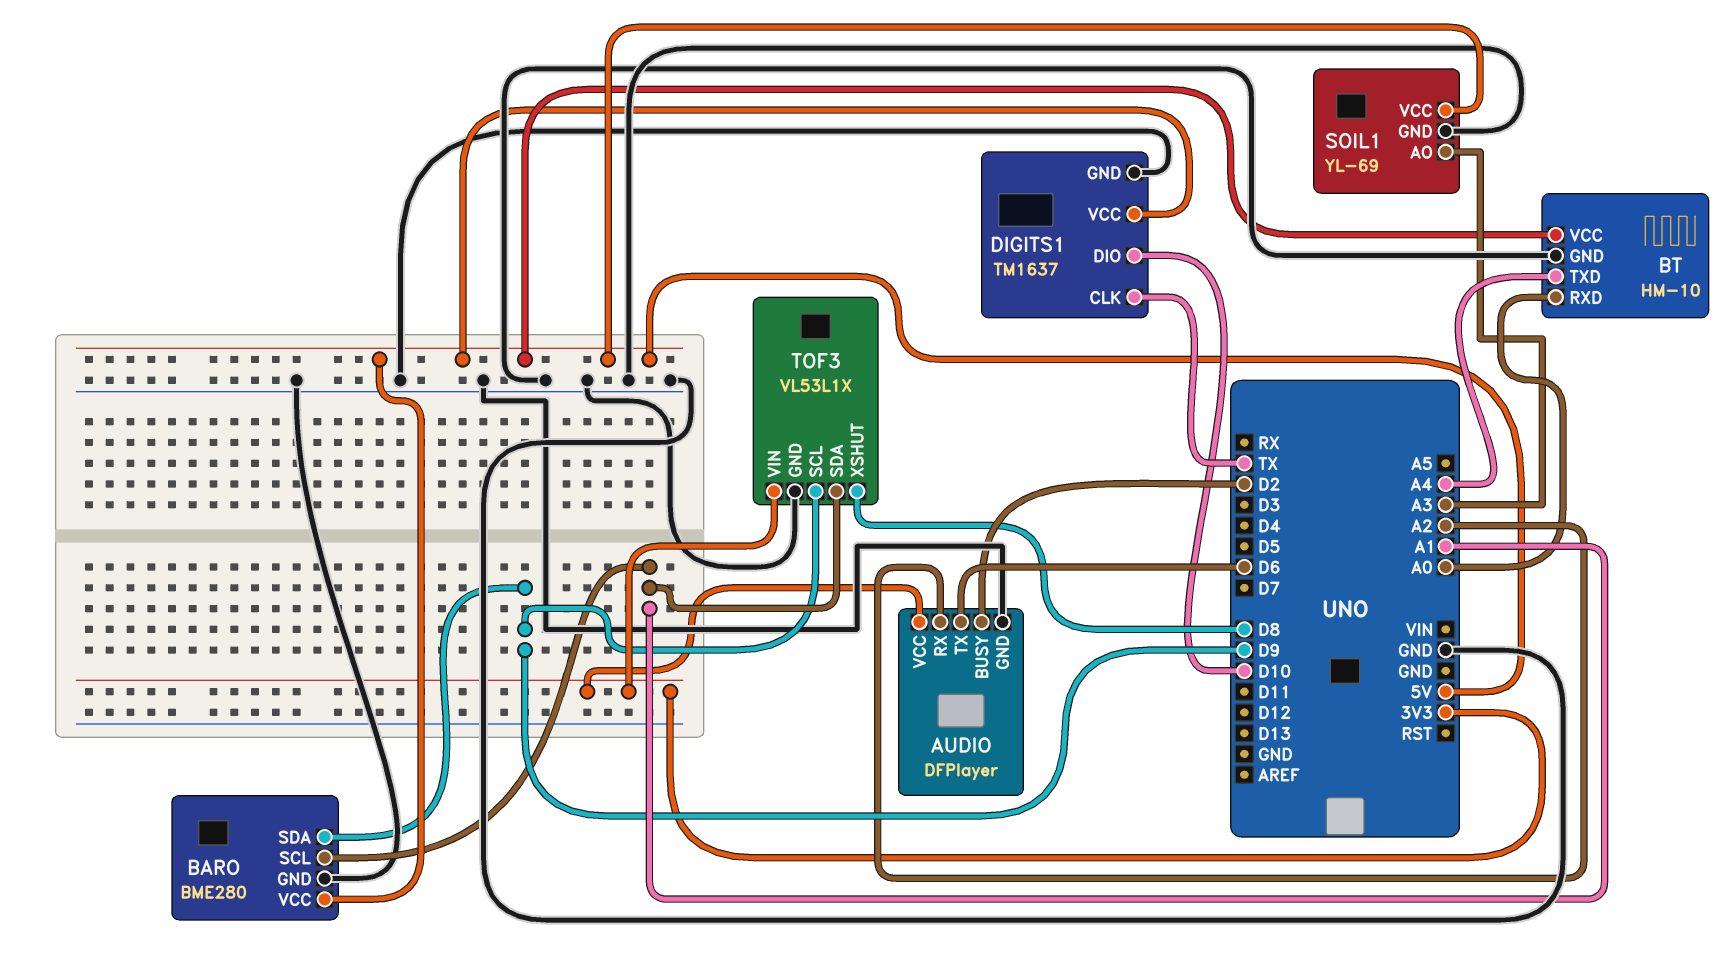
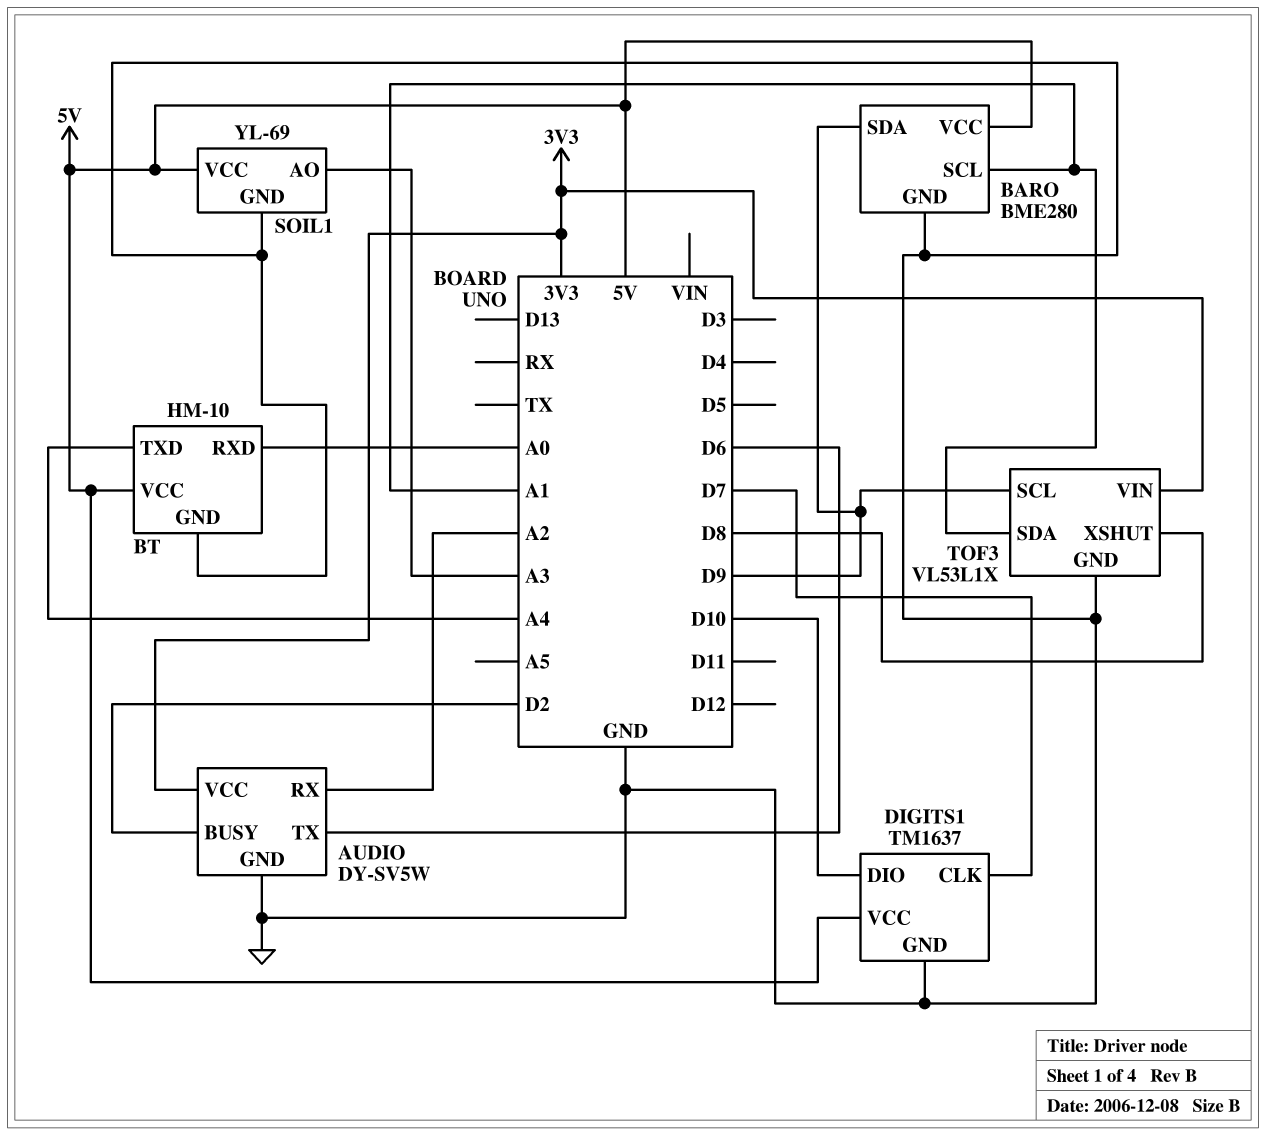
AUDIO: DFPlayer -> DY-SV5W
DIGITS1 pin CLK: TX -> D7

